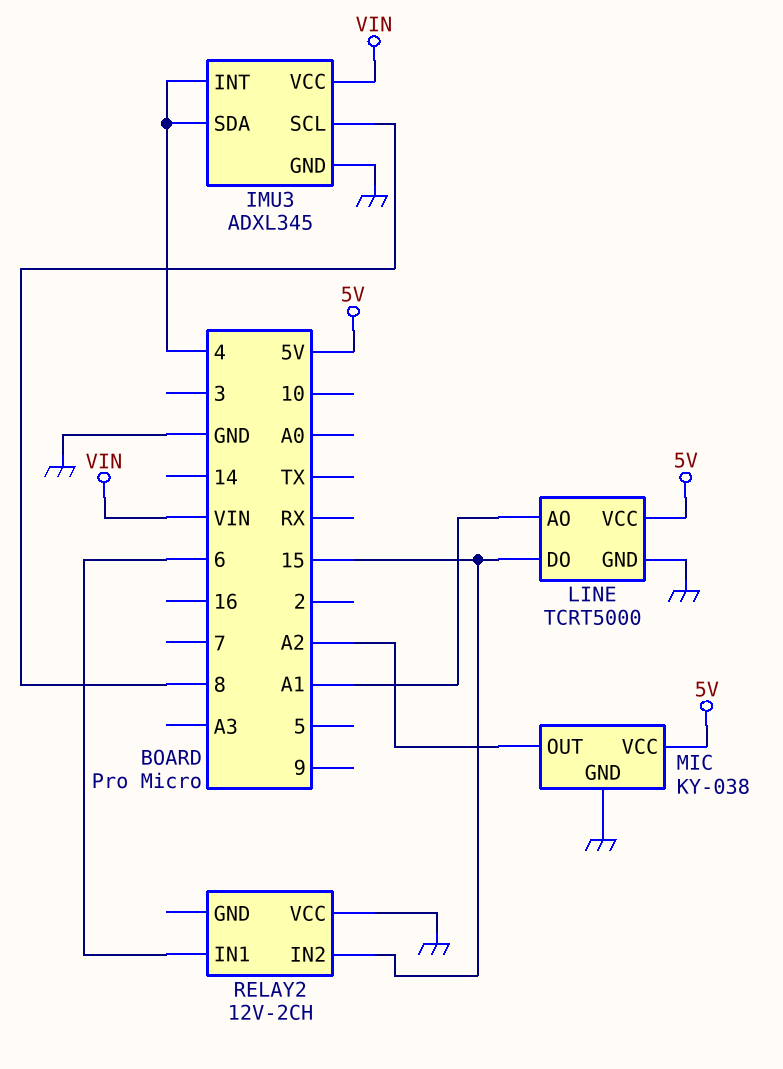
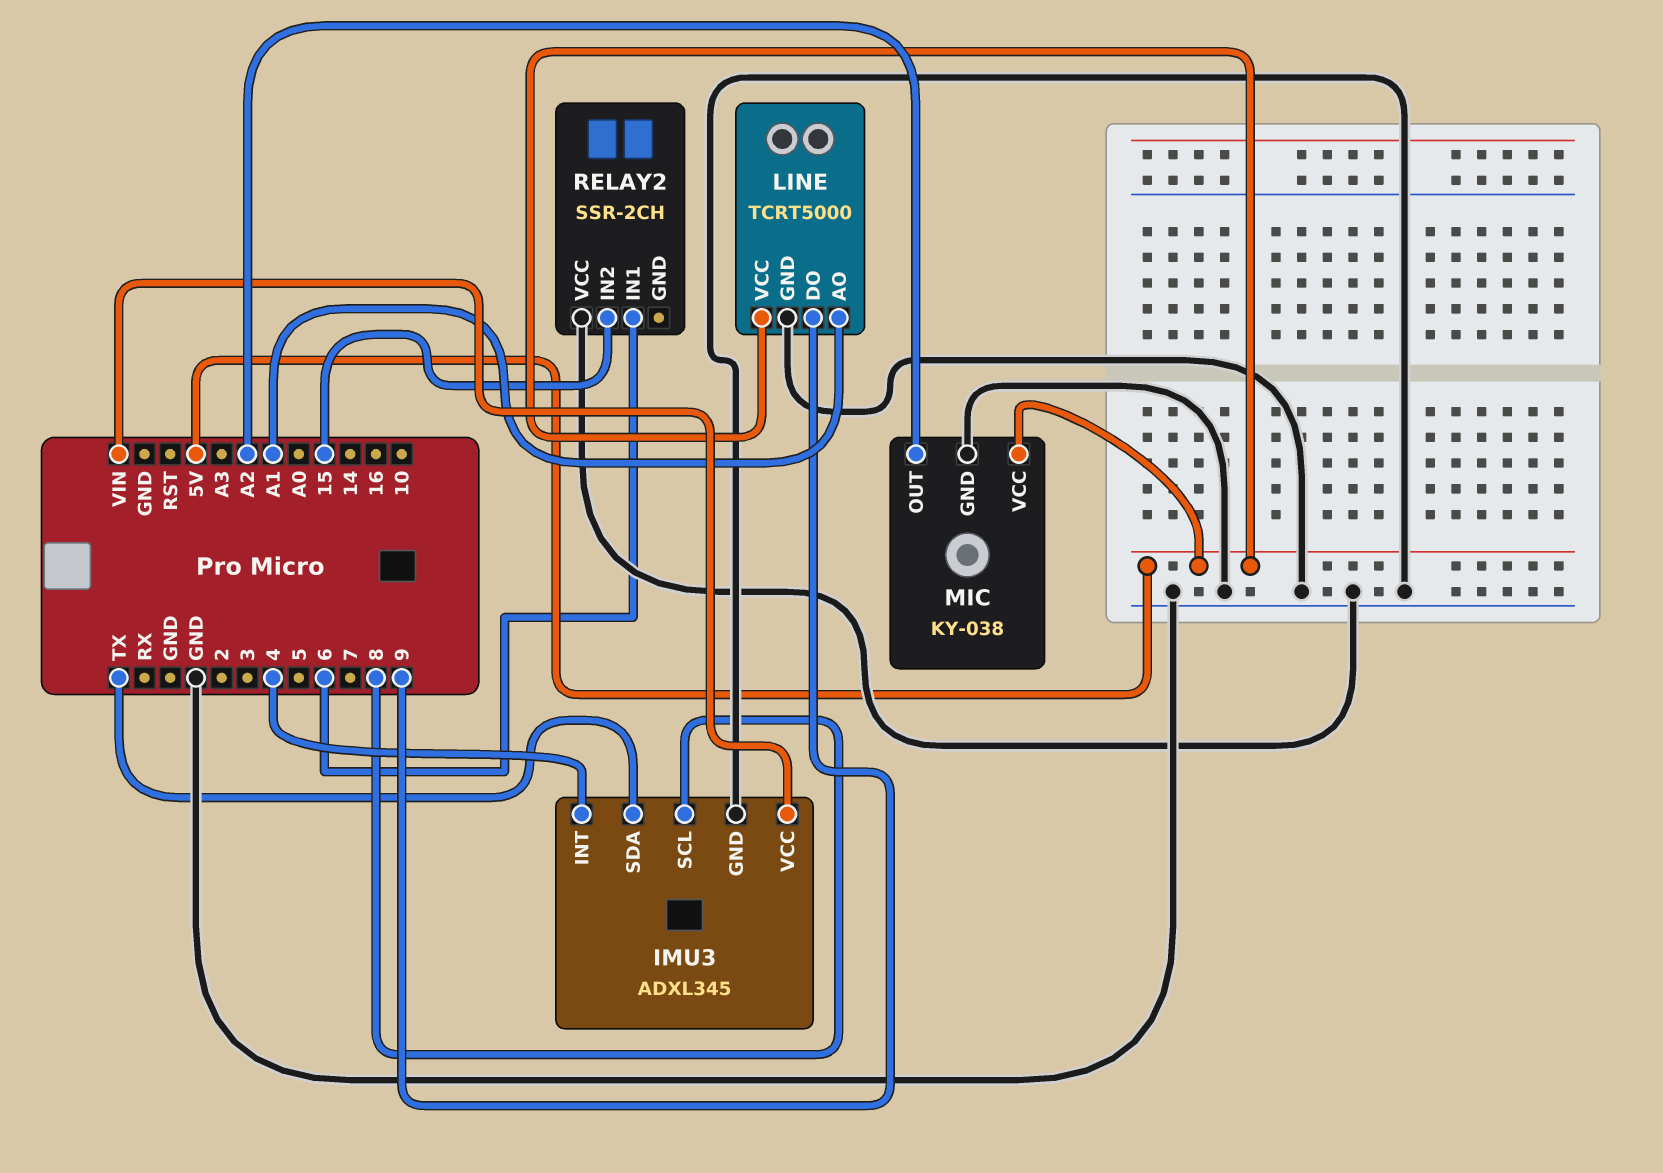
IMU3 pin SDA: 4 -> TX
LINE pin DO: 15 -> 9
RELAY2: 12V-2CH -> SSR-2CH

